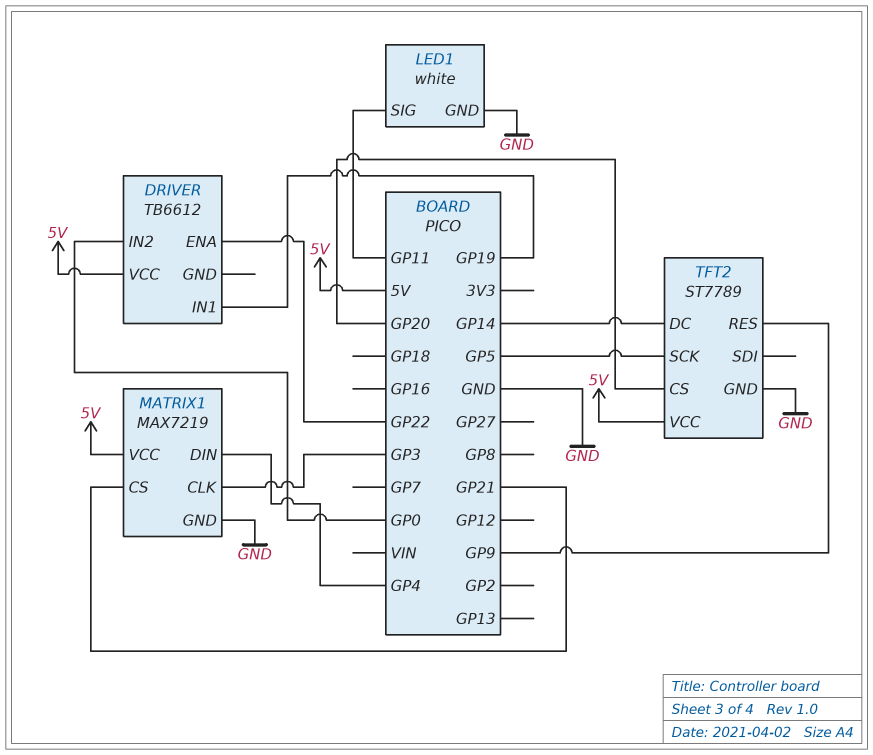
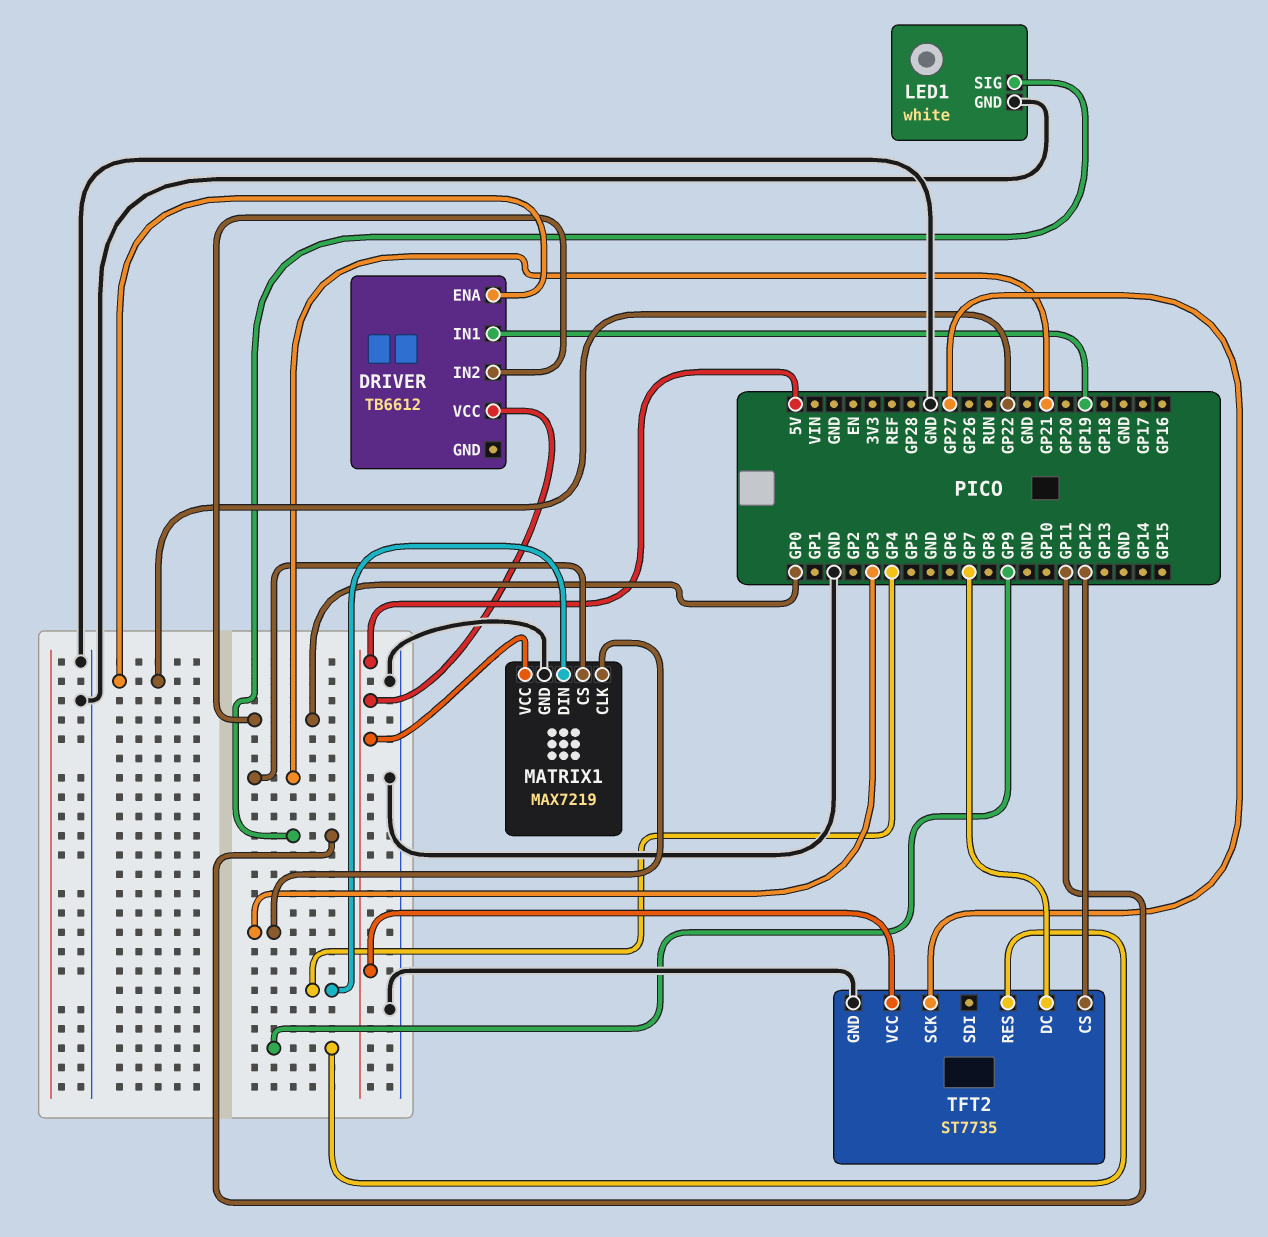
TFT2: ST7789 -> ST7735
TFT2 pin CS: GP20 -> GP12
TFT2 pin DC: GP14 -> GP7
TFT2 pin SCK: GP5 -> GP27

